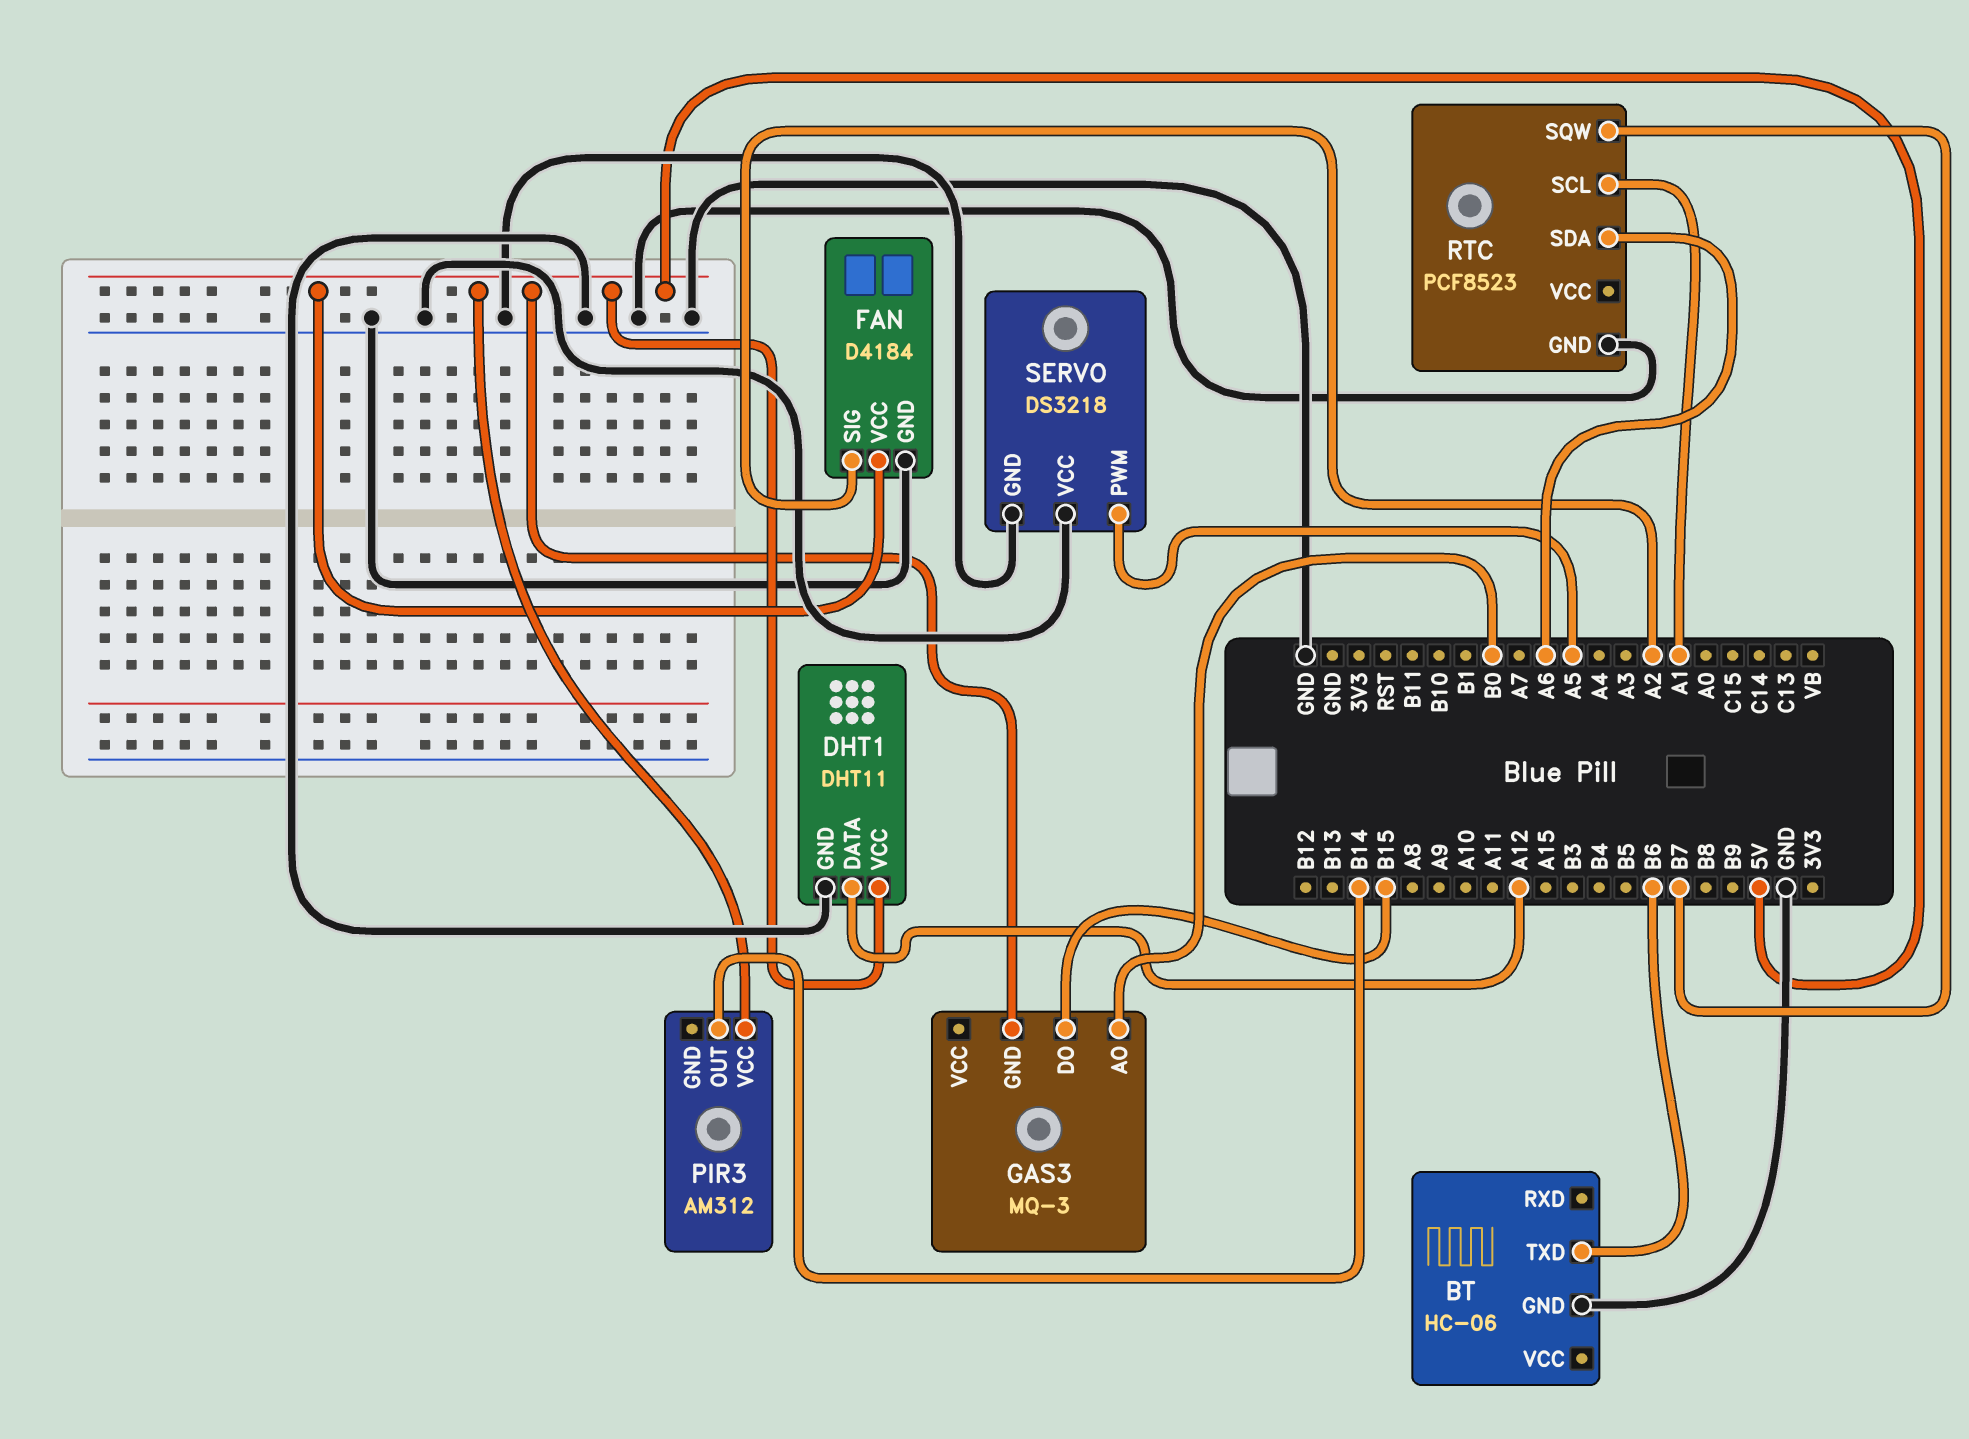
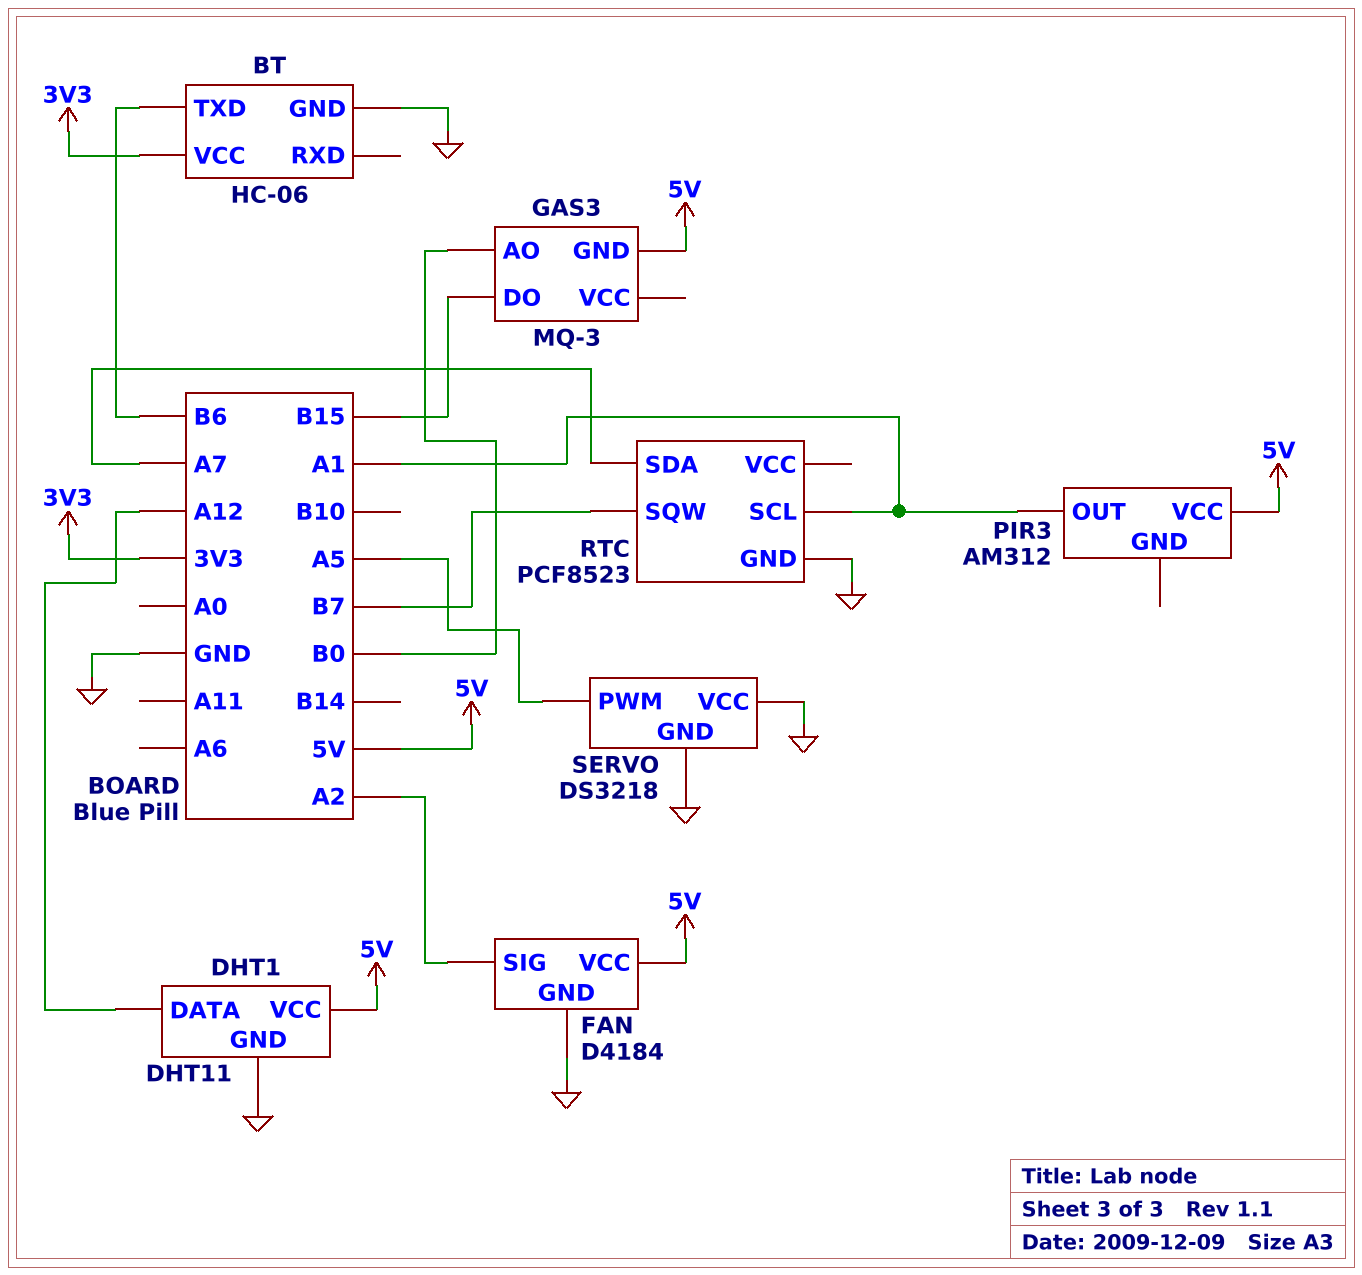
BT pin VCC: none -> 3V3
PIR3 pin OUT: B14 -> A1
RTC pin SDA: A6 -> A7

